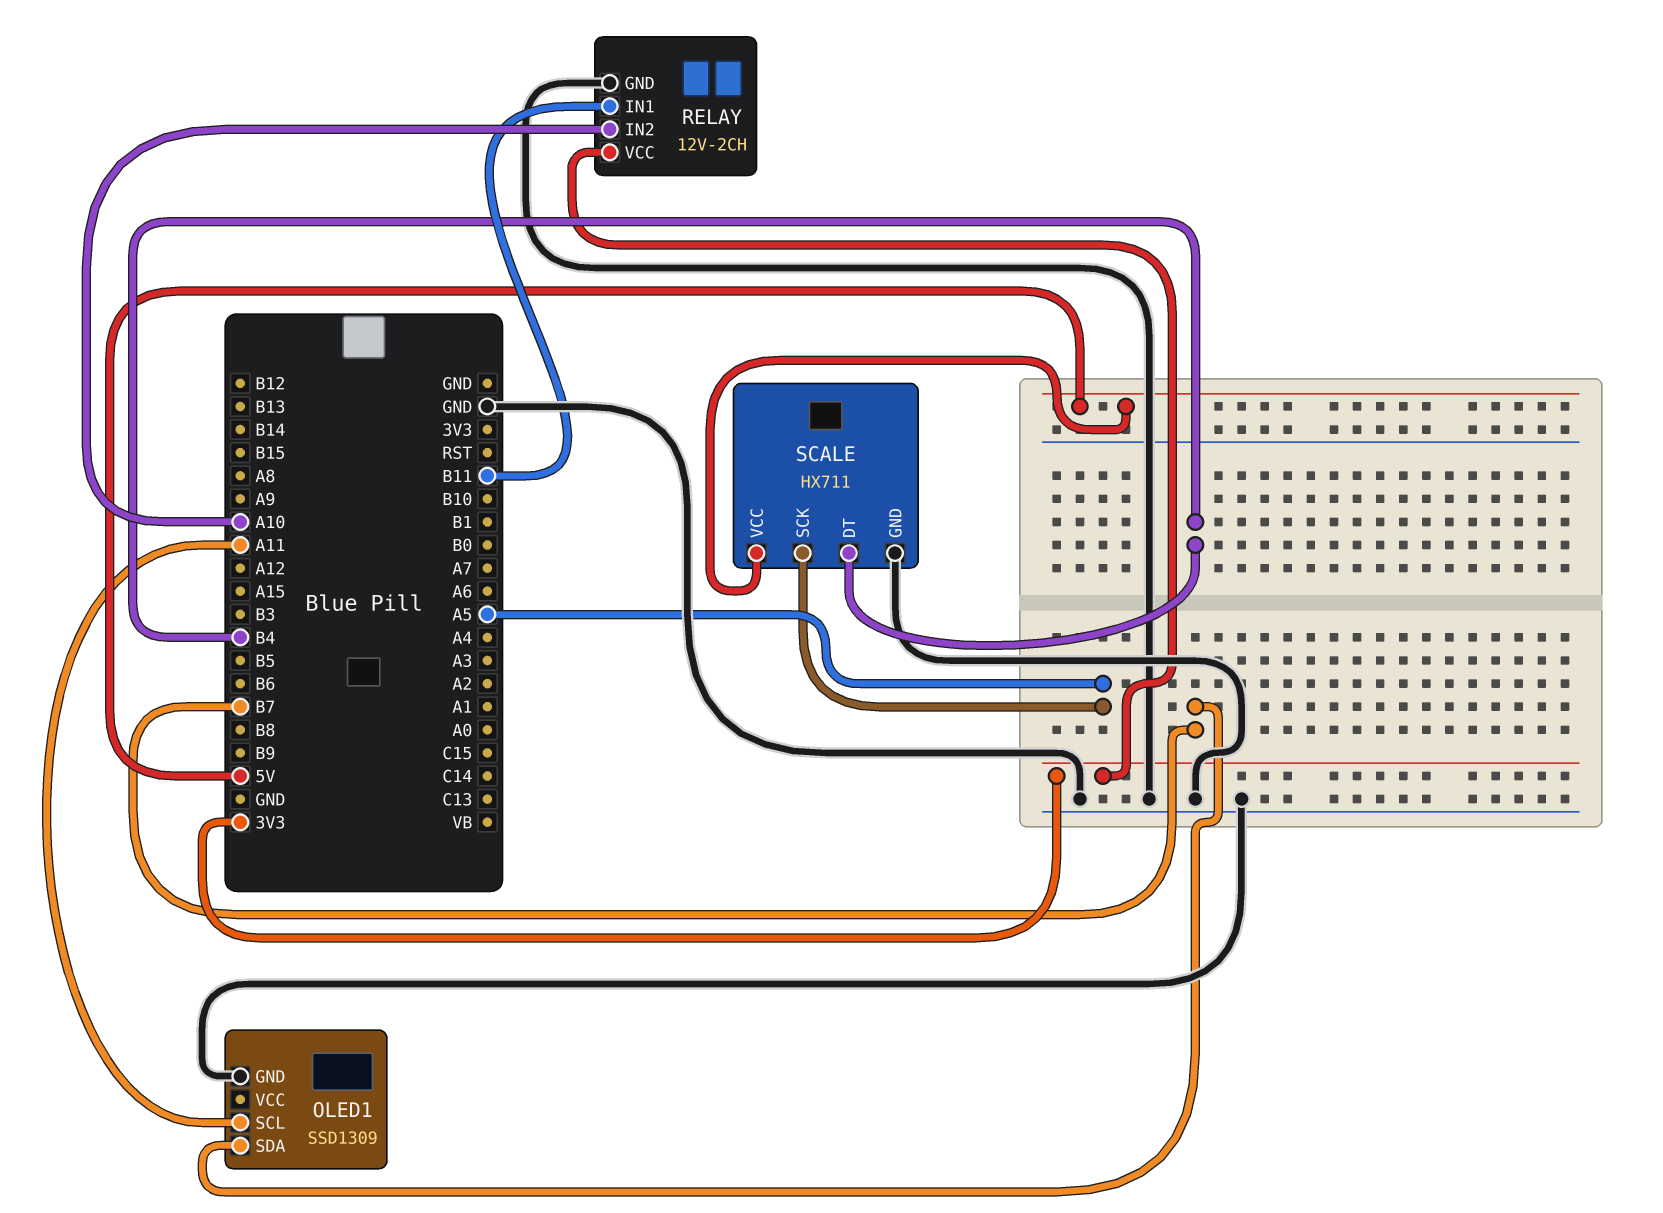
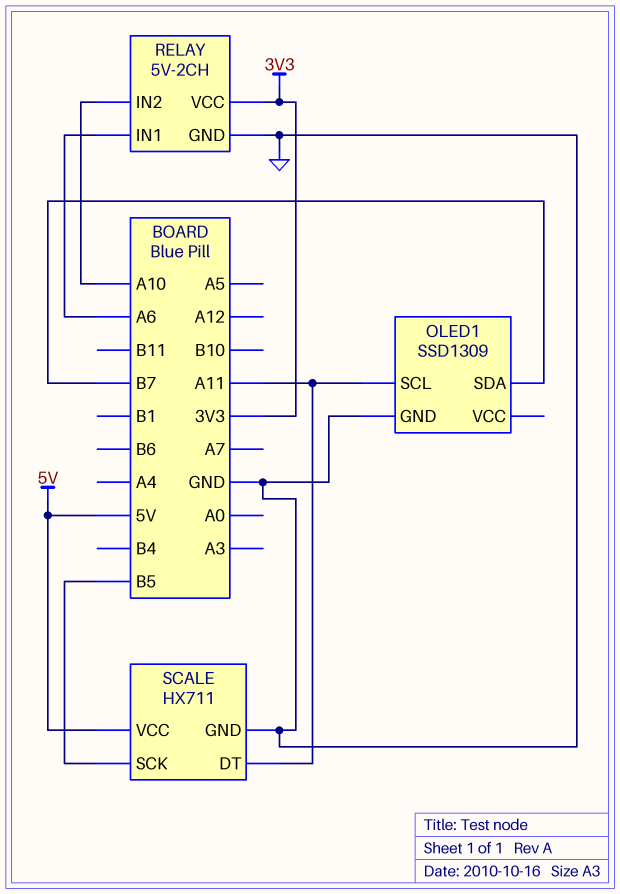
RELAY: 12V-2CH -> 5V-2CH
RELAY pin IN1: B11 -> A6
SCALE pin DT: B4 -> A11
SCALE pin SCK: A5 -> B5

